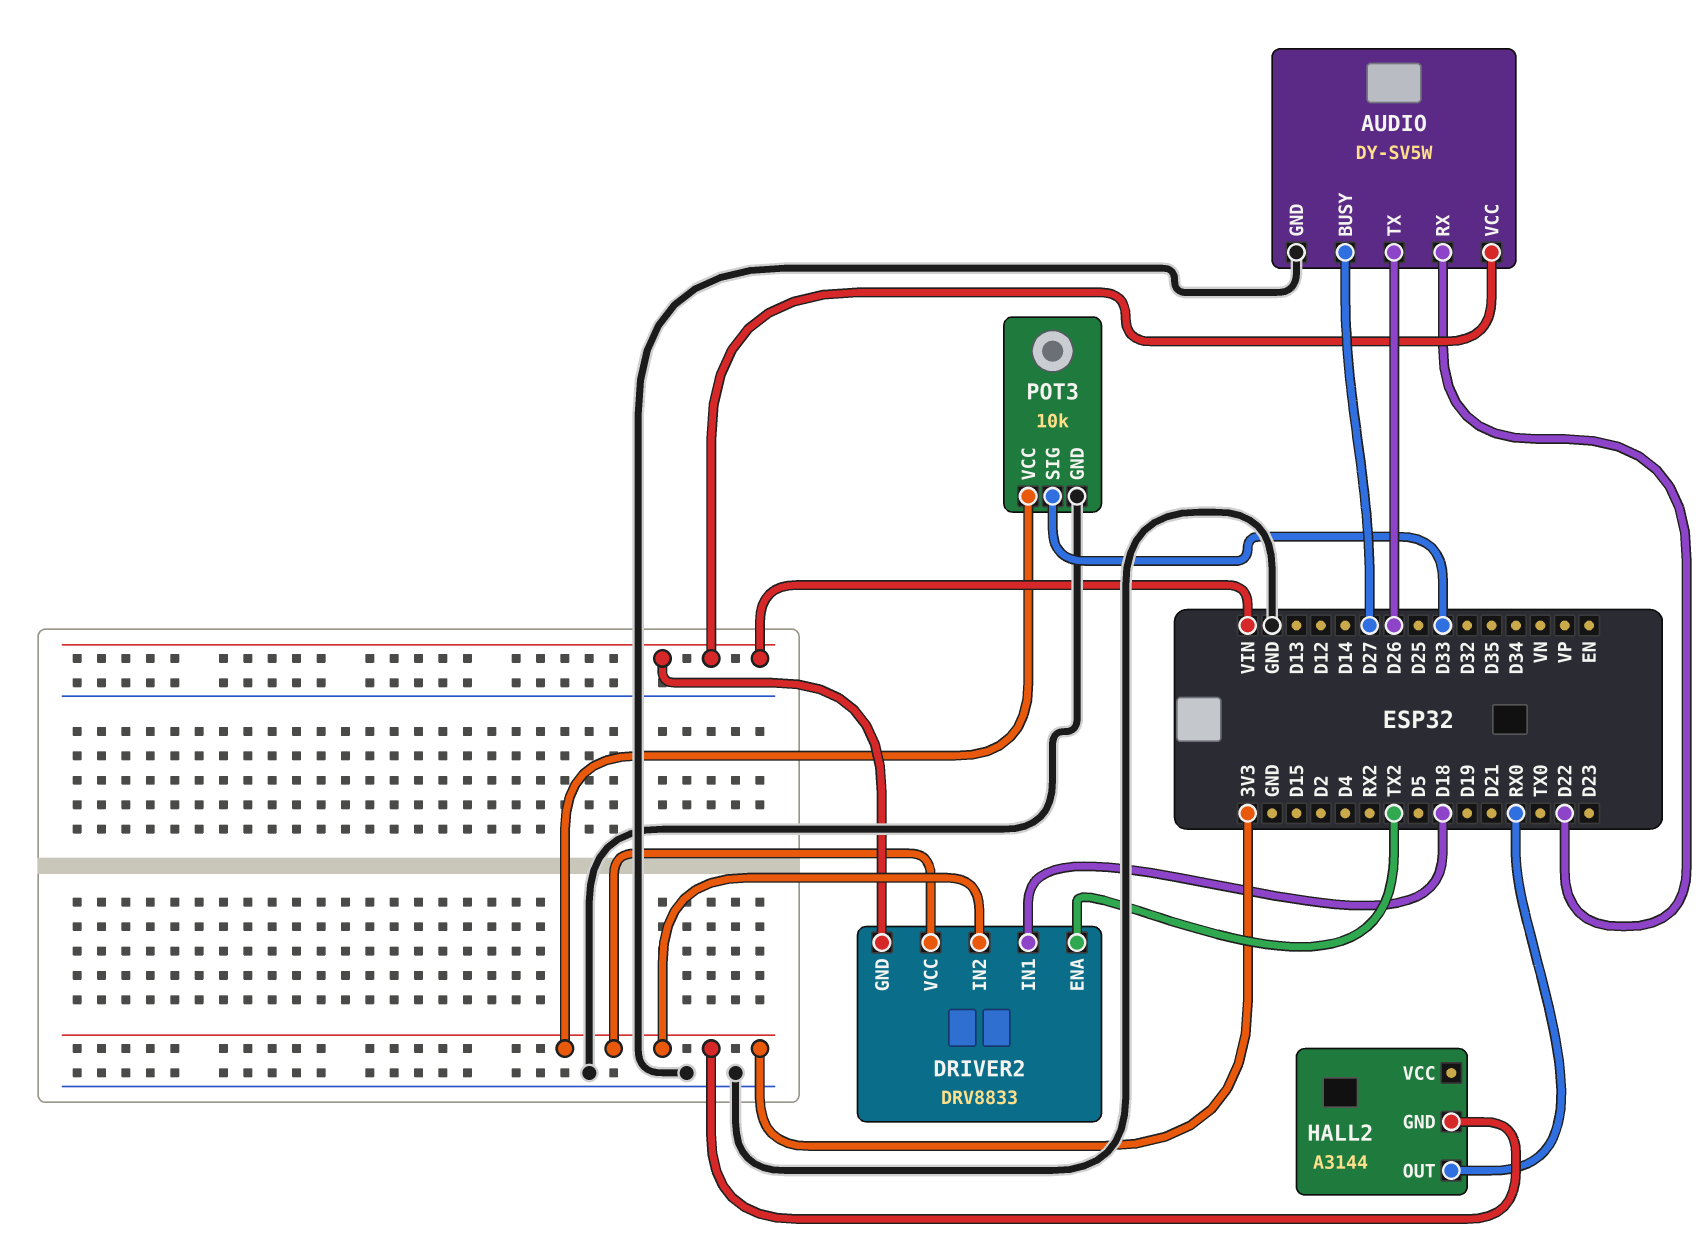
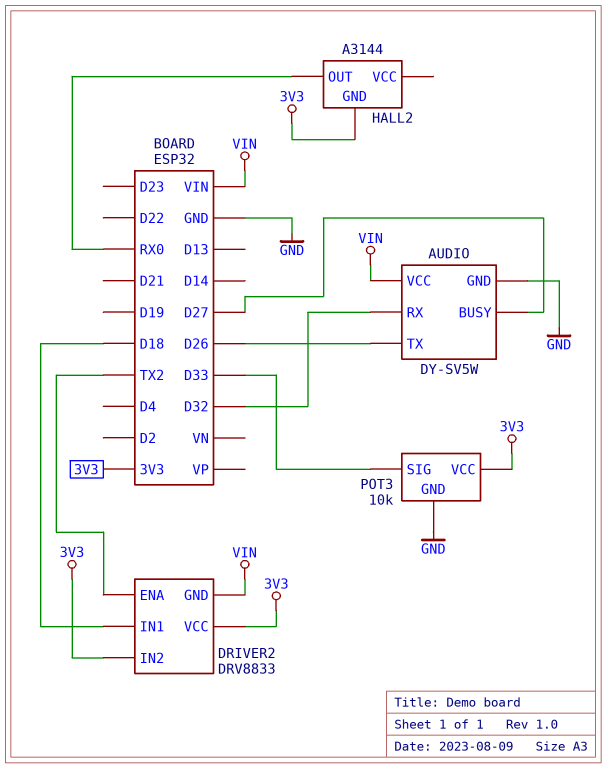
AUDIO pin RX: D22 -> D32

